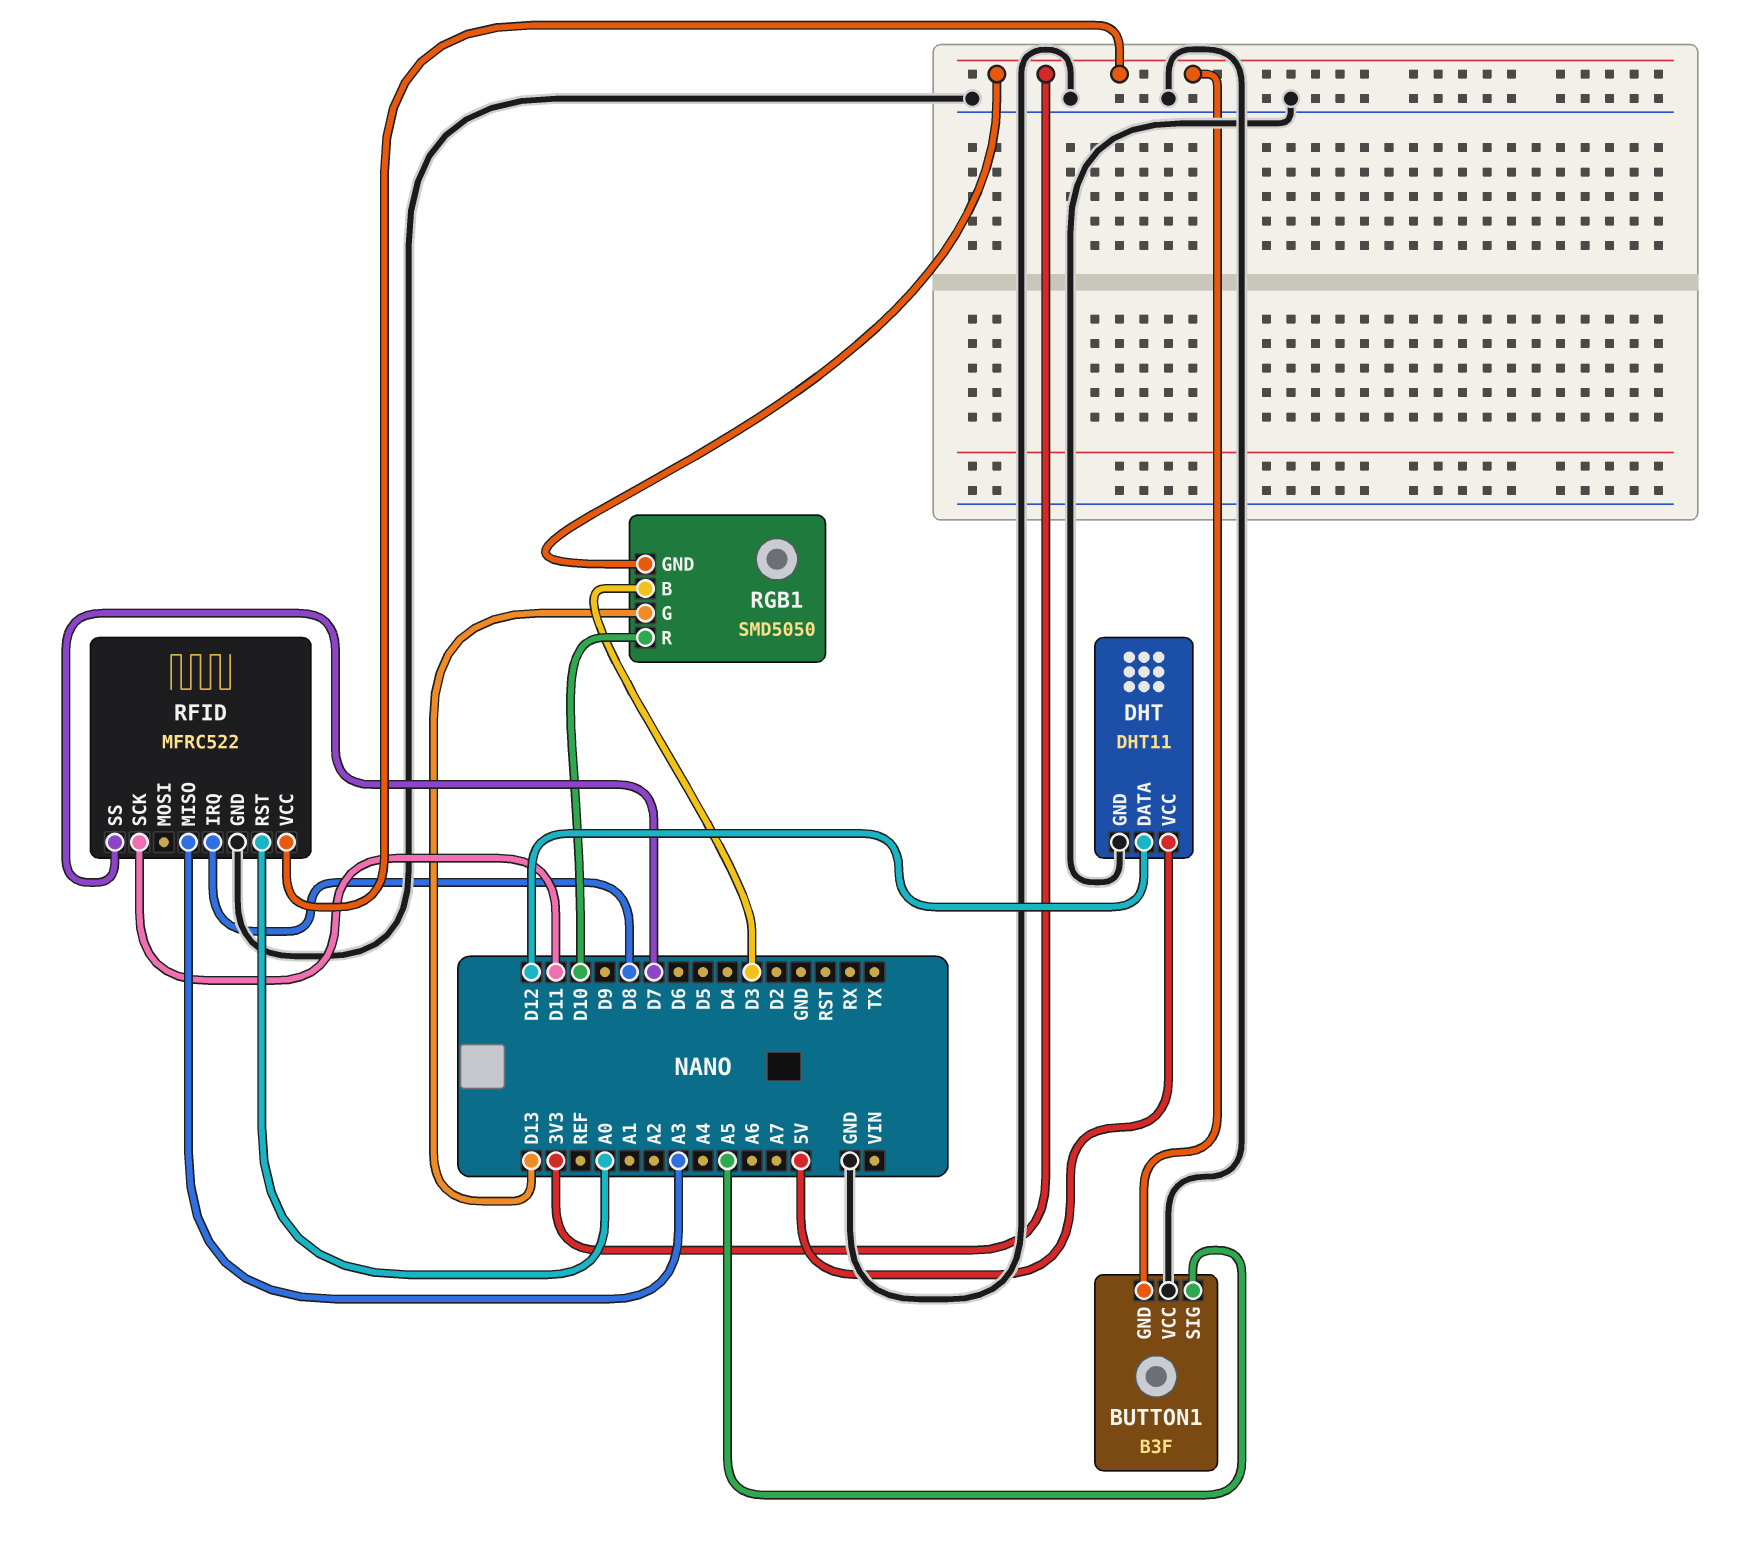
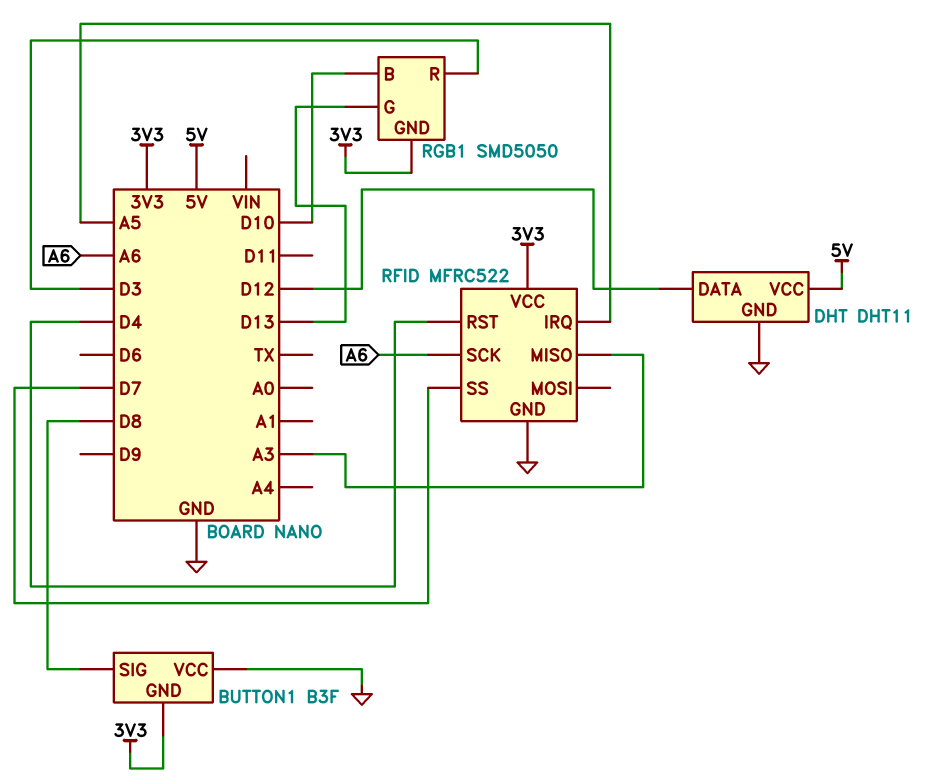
BUTTON1 pin SIG: A5 -> D8
RFID pin IRQ: D8 -> A5
RFID pin RST: A0 -> D4
RFID pin SCK: D11 -> A6
RGB1 pin B: D3 -> D10
RGB1 pin R: D10 -> D3

